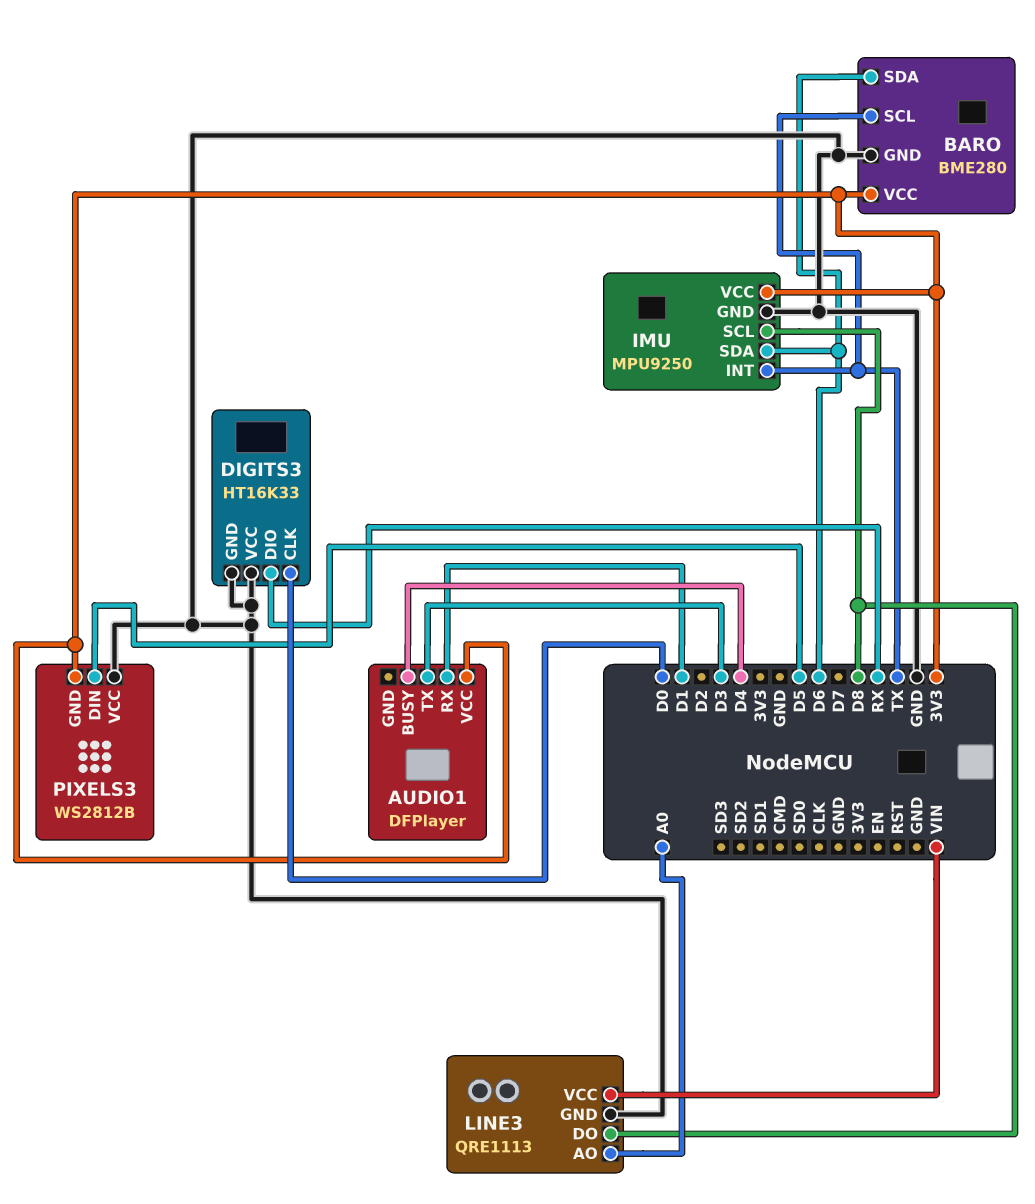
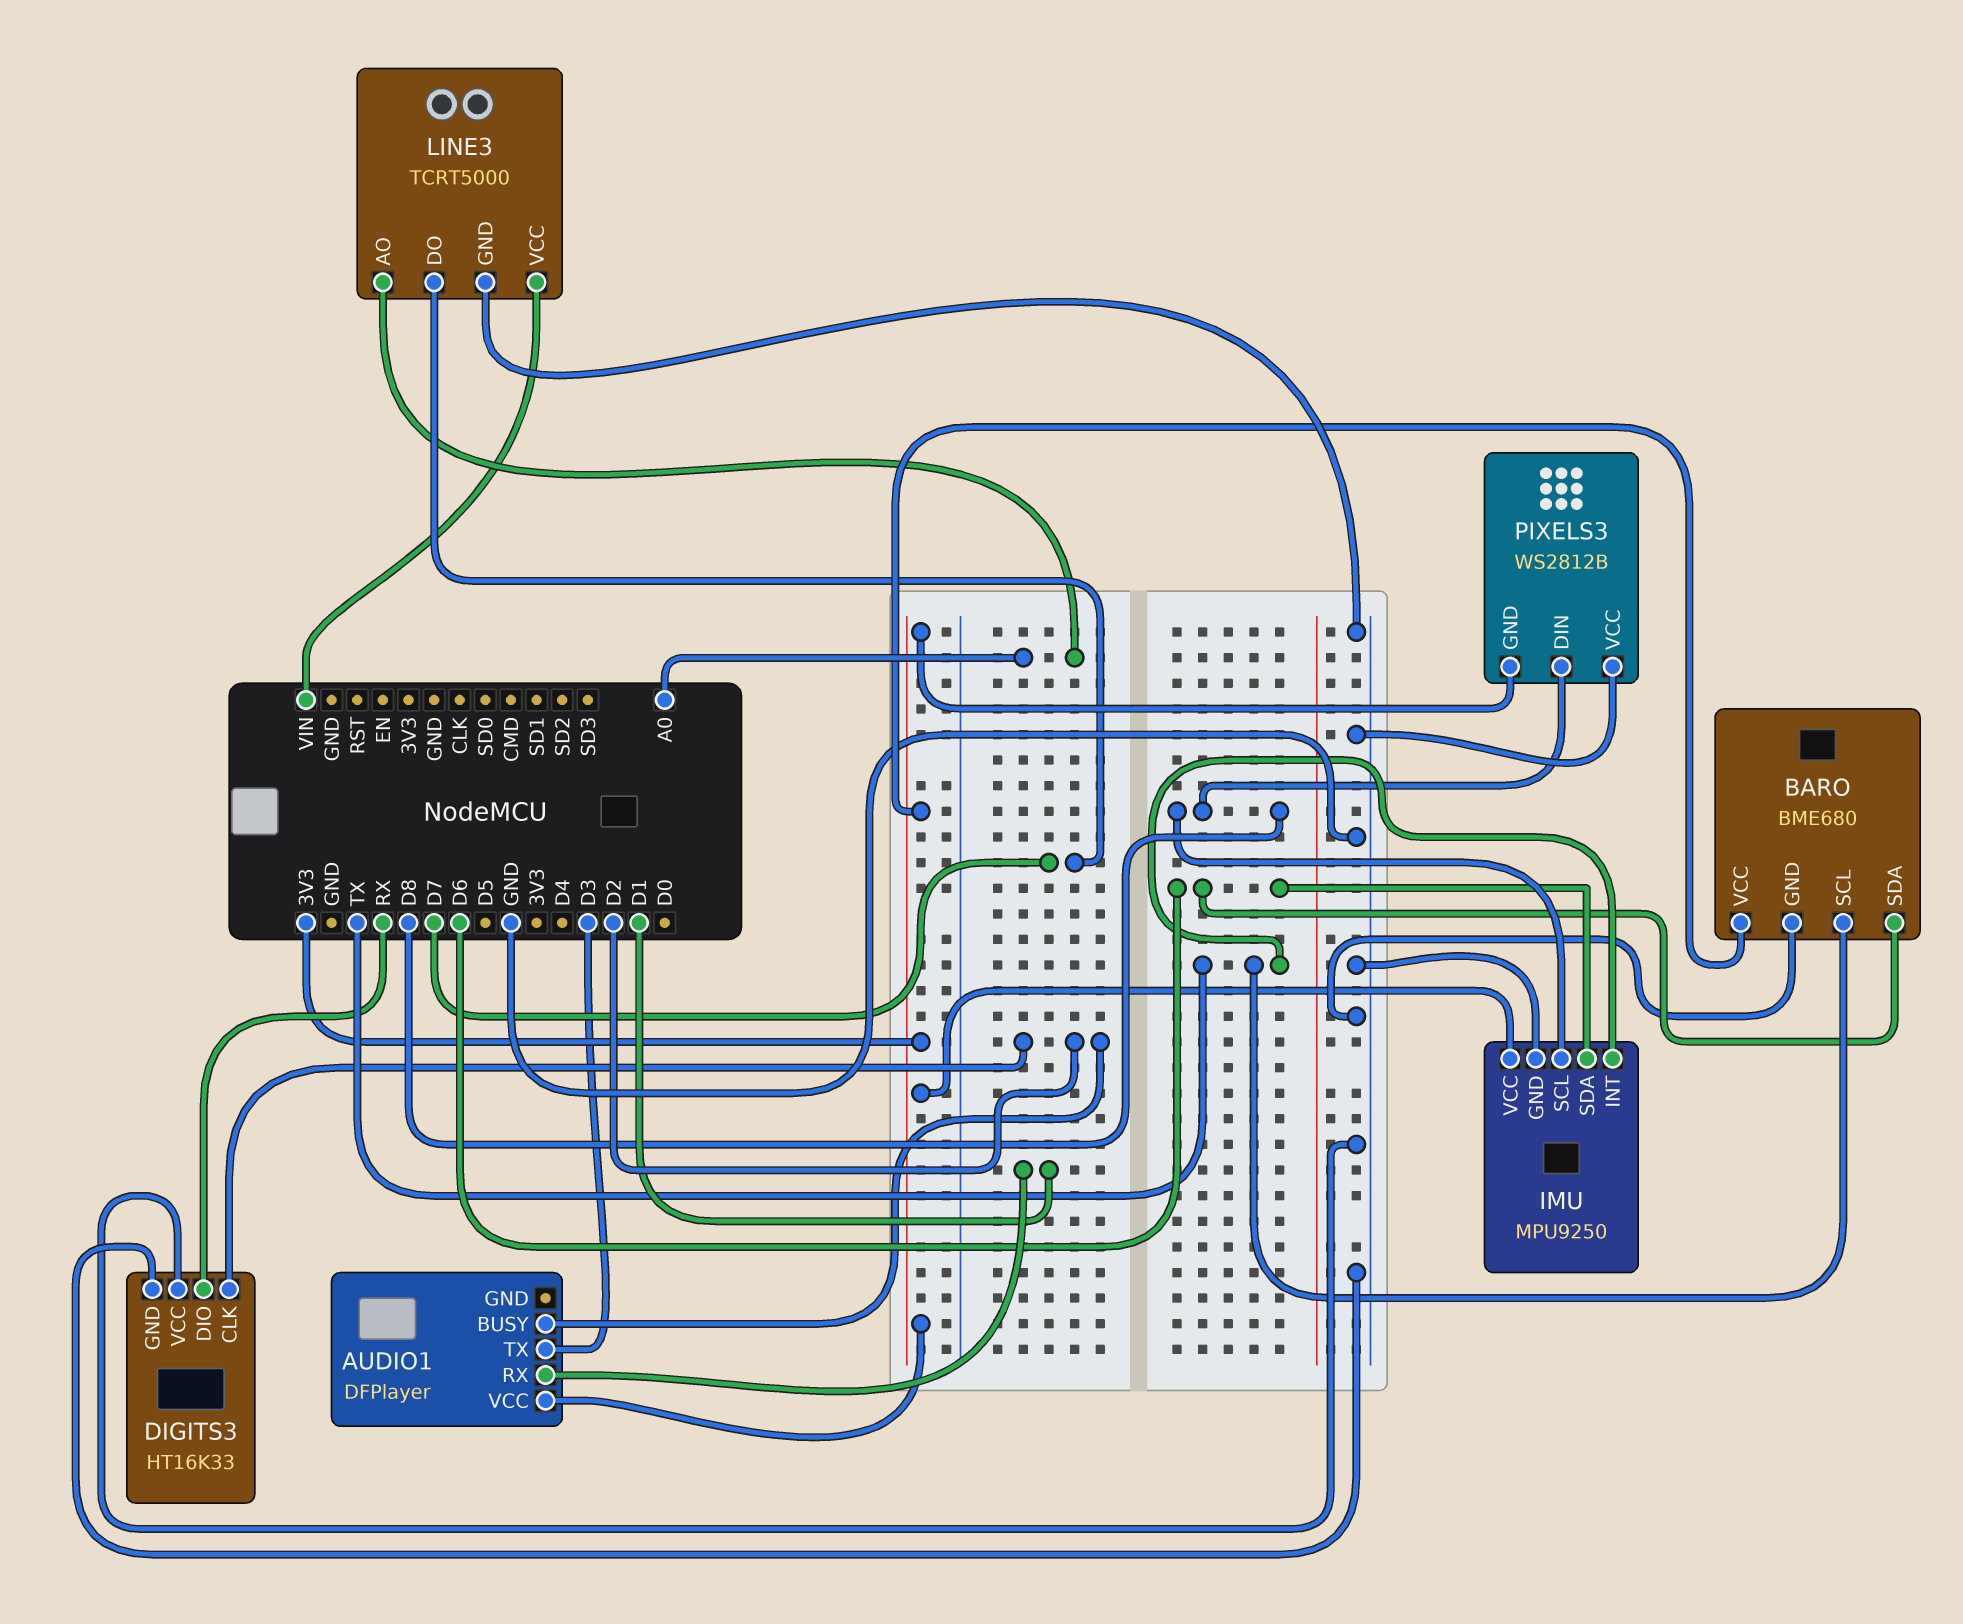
AUDIO1 pin BUSY: D4 -> D2
BARO: BME280 -> BME680
DIGITS3 pin CLK: D0 -> D2
LINE3: QRE1113 -> TCRT5000
LINE3 pin DO: D8 -> D7
PIXELS3 pin DIN: D5 -> D8

